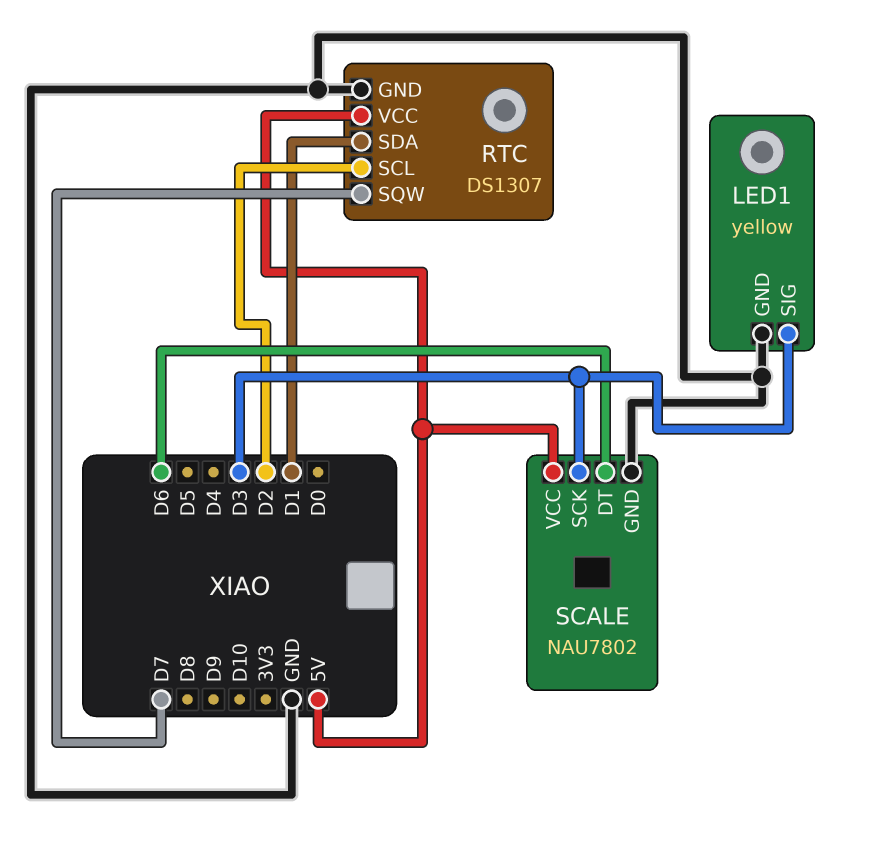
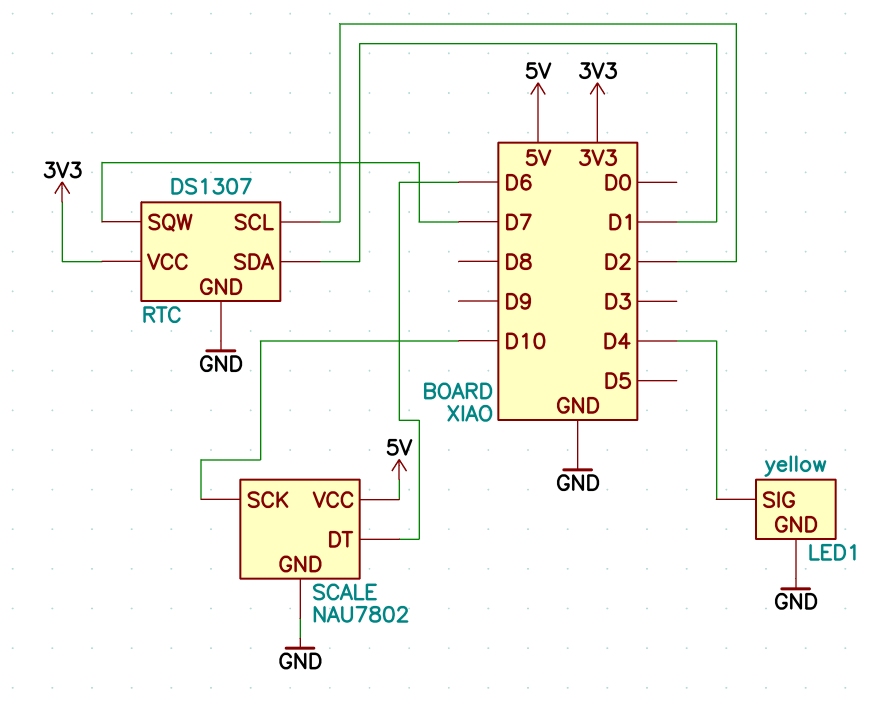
LED1 pin SIG: D3 -> D4
RTC pin VCC: 5V -> 3V3
SCALE pin SCK: D3 -> D10

